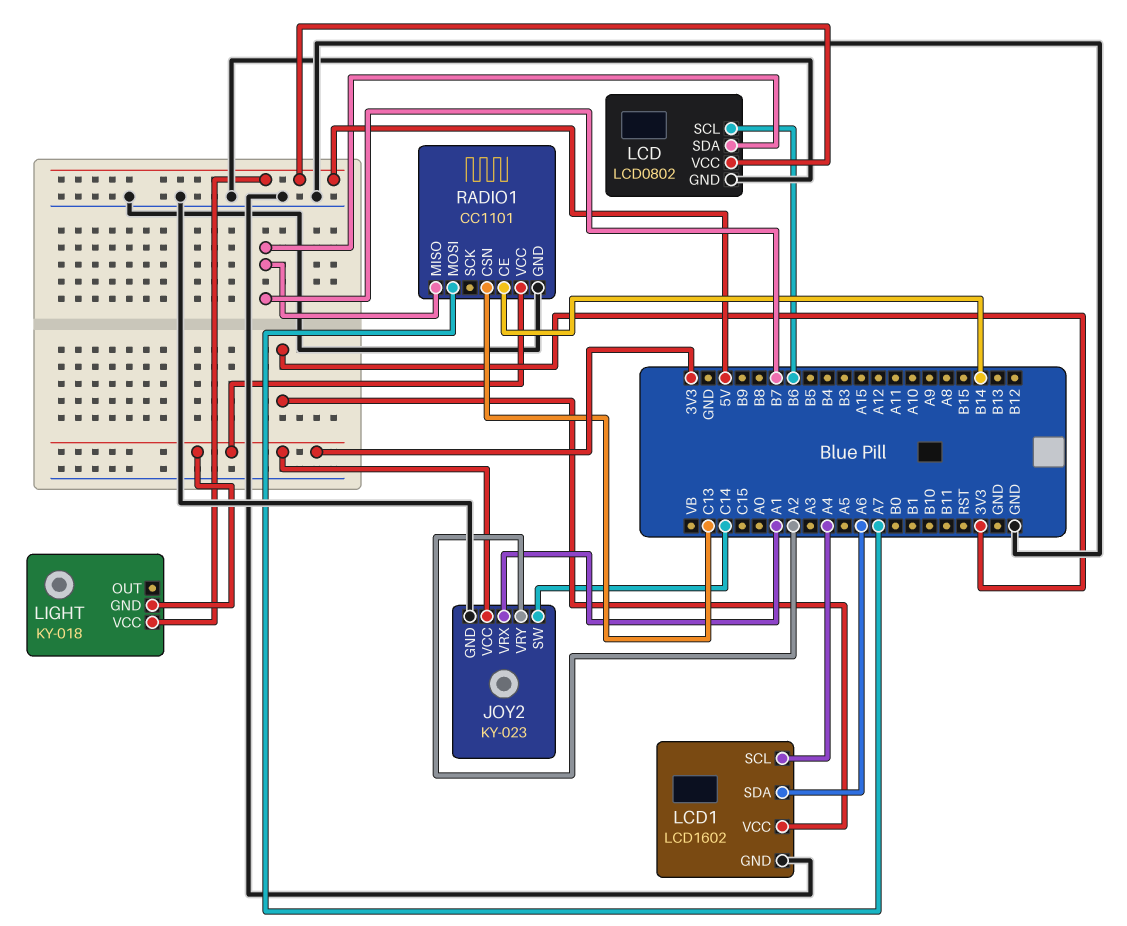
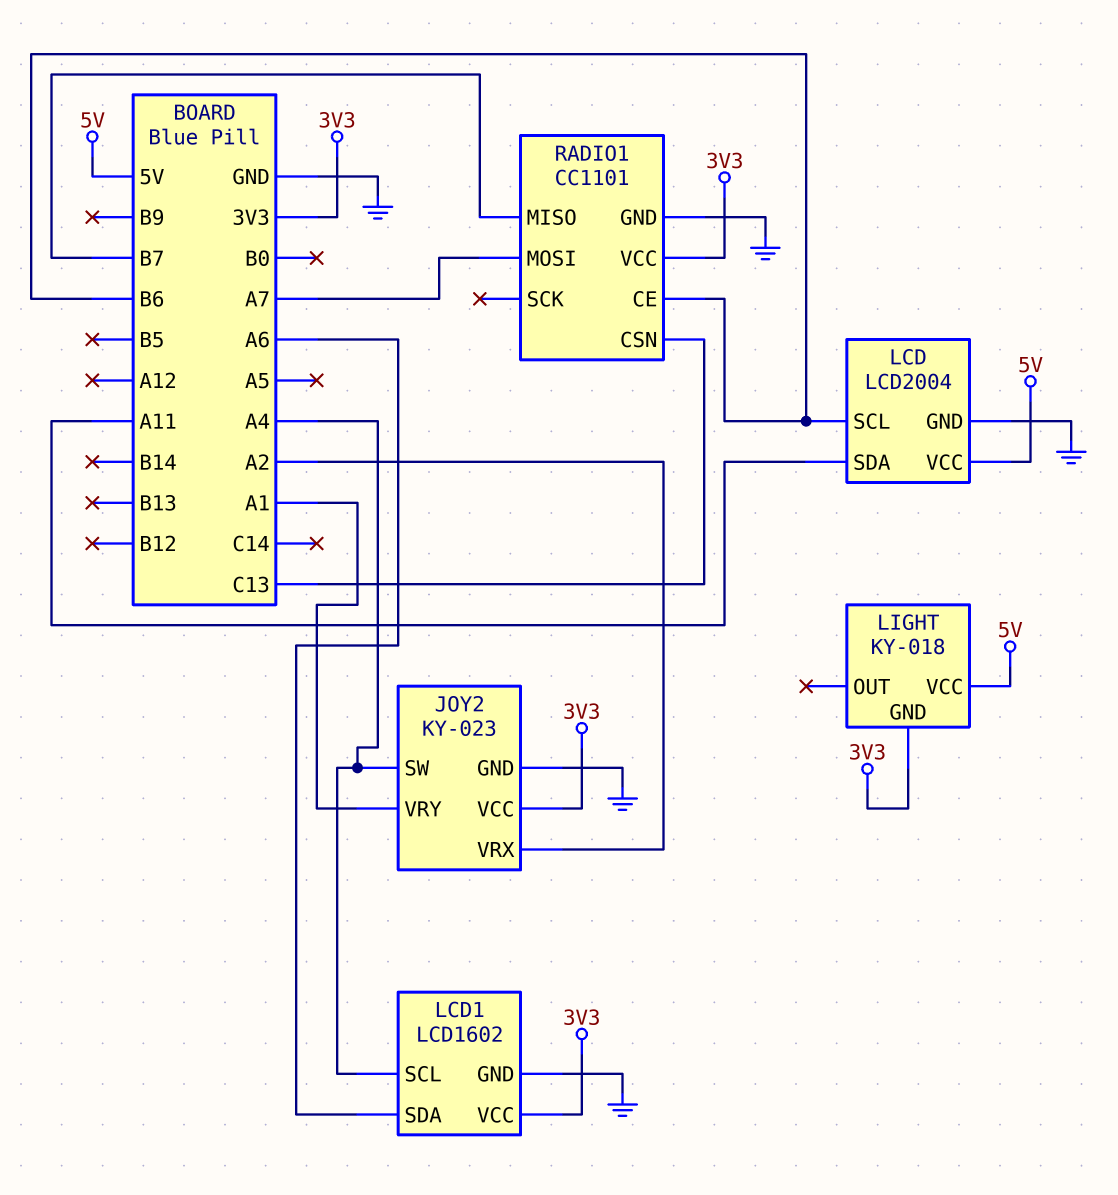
JOY2 pin SW: C14 -> A4
JOY2 pin VRX: A1 -> A2
JOY2 pin VRY: A2 -> A1
LCD: LCD0802 -> LCD2004
LCD pin SDA: B7 -> A11
RADIO1 pin CE: B14 -> B6

